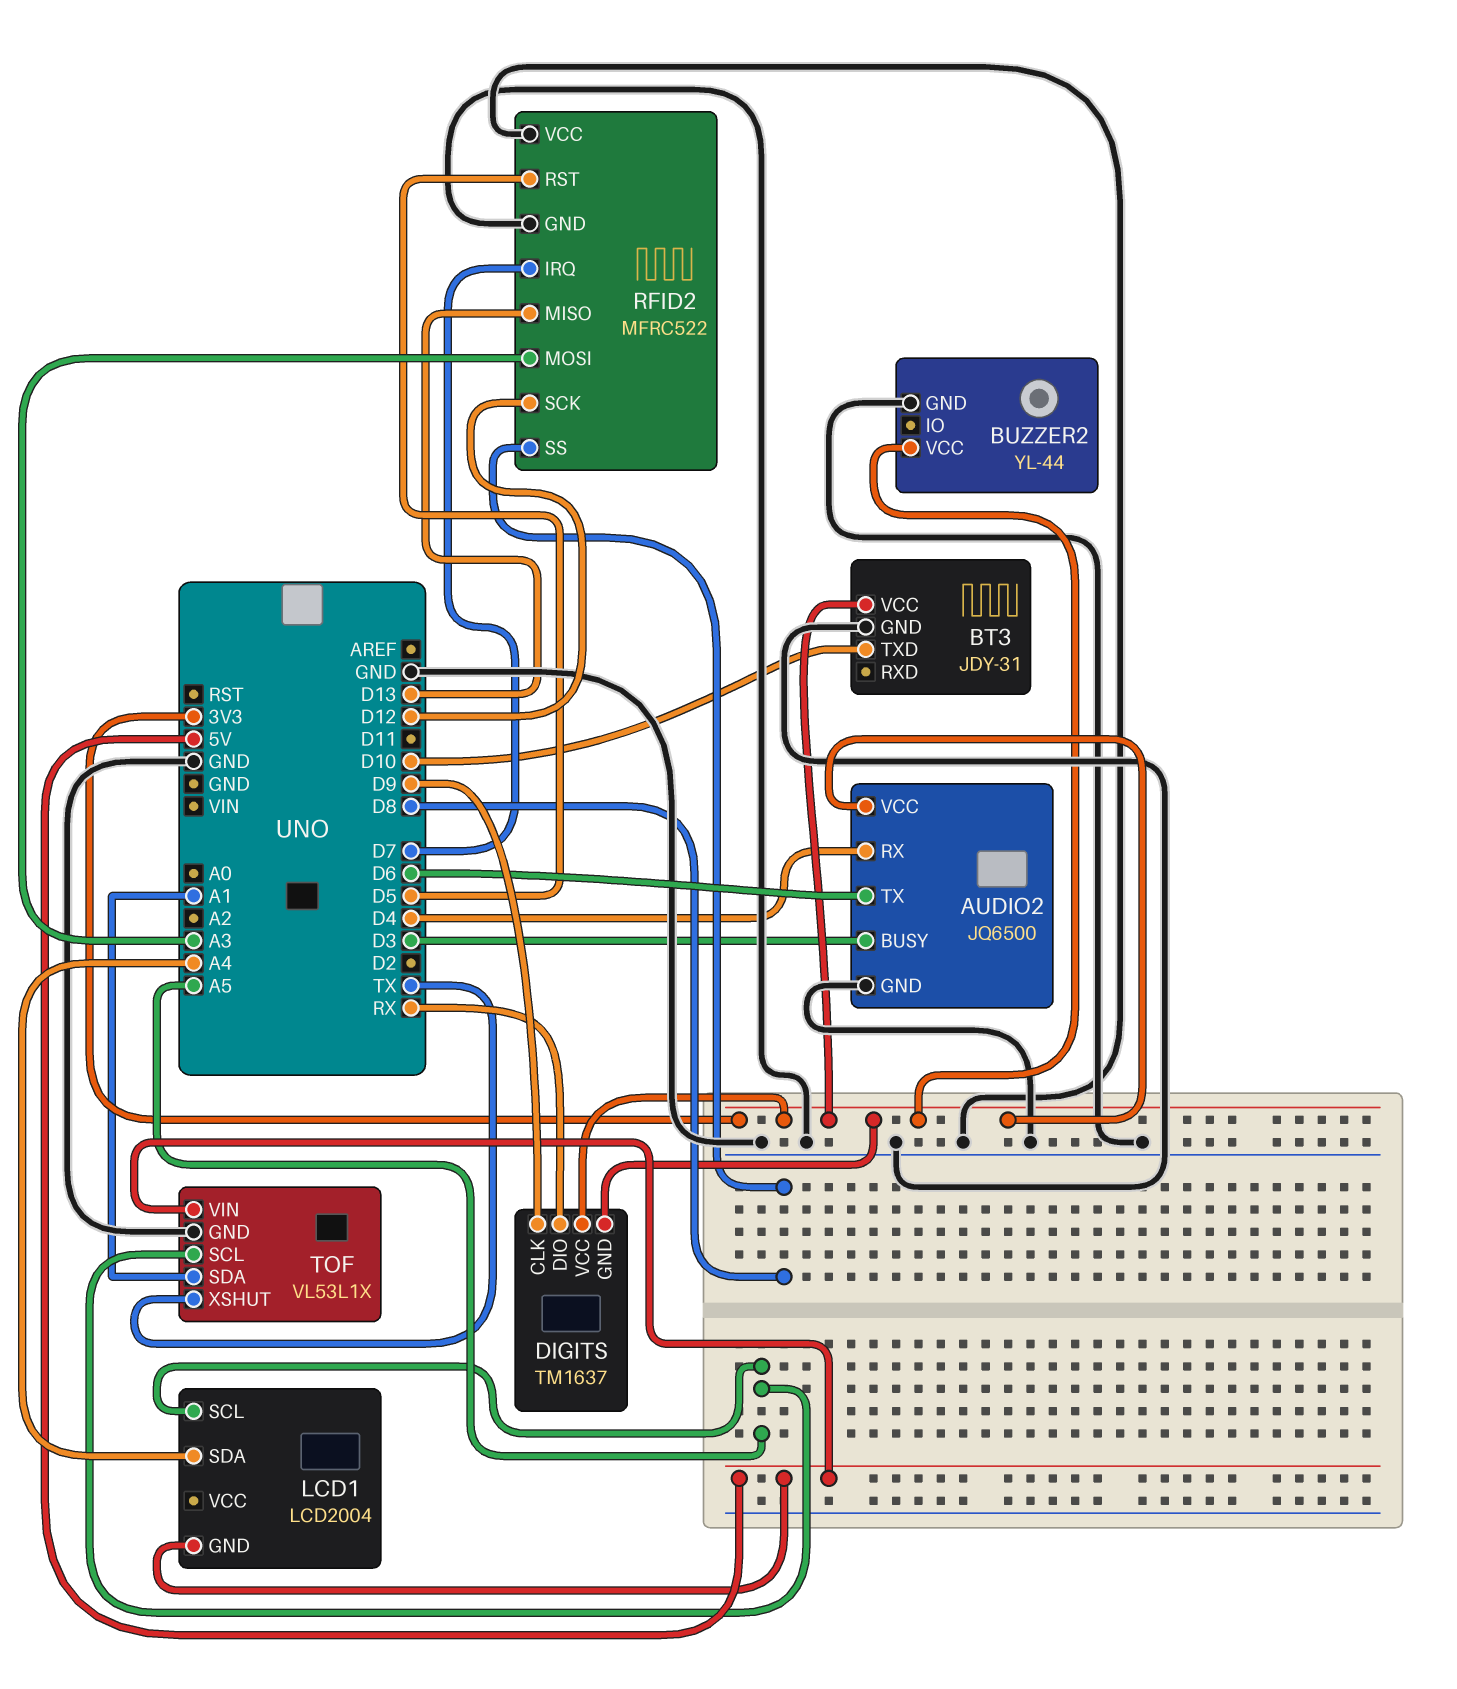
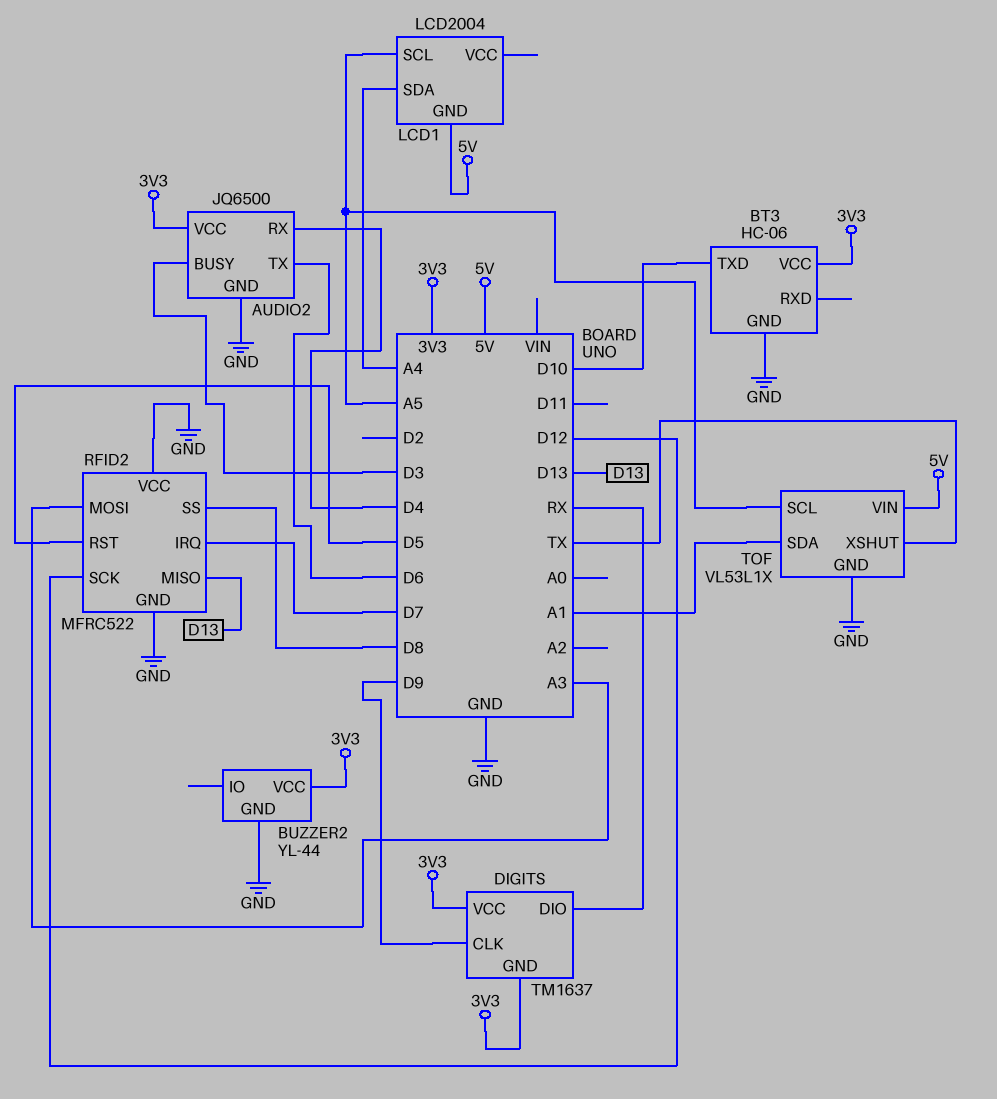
BT3: JDY-31 -> HC-06

